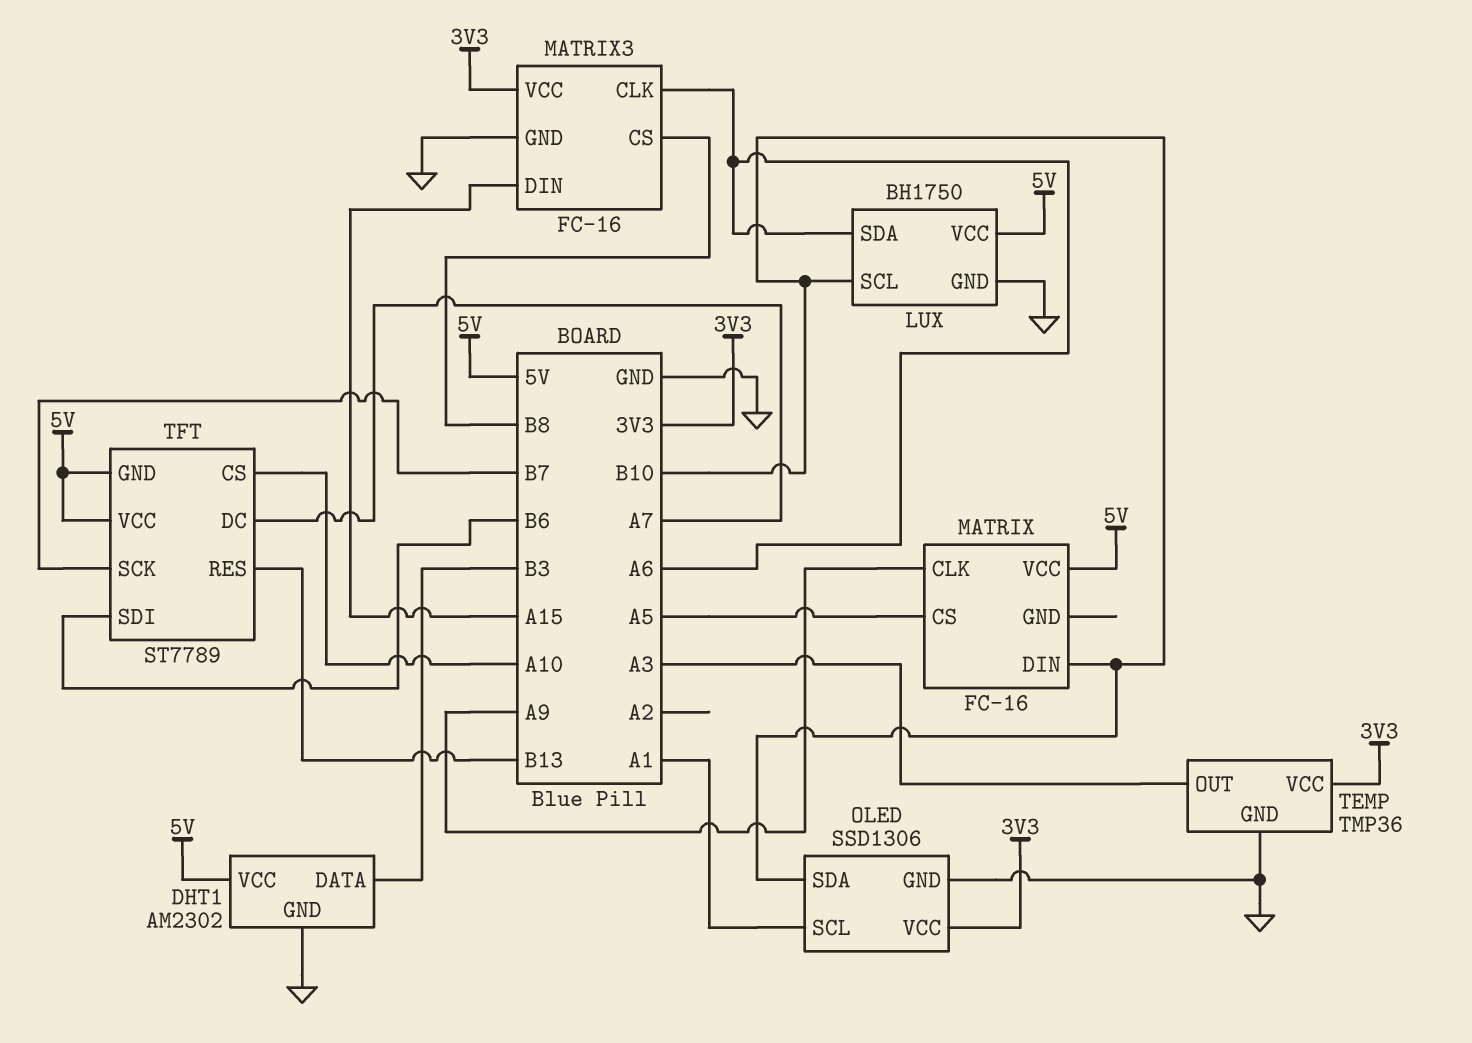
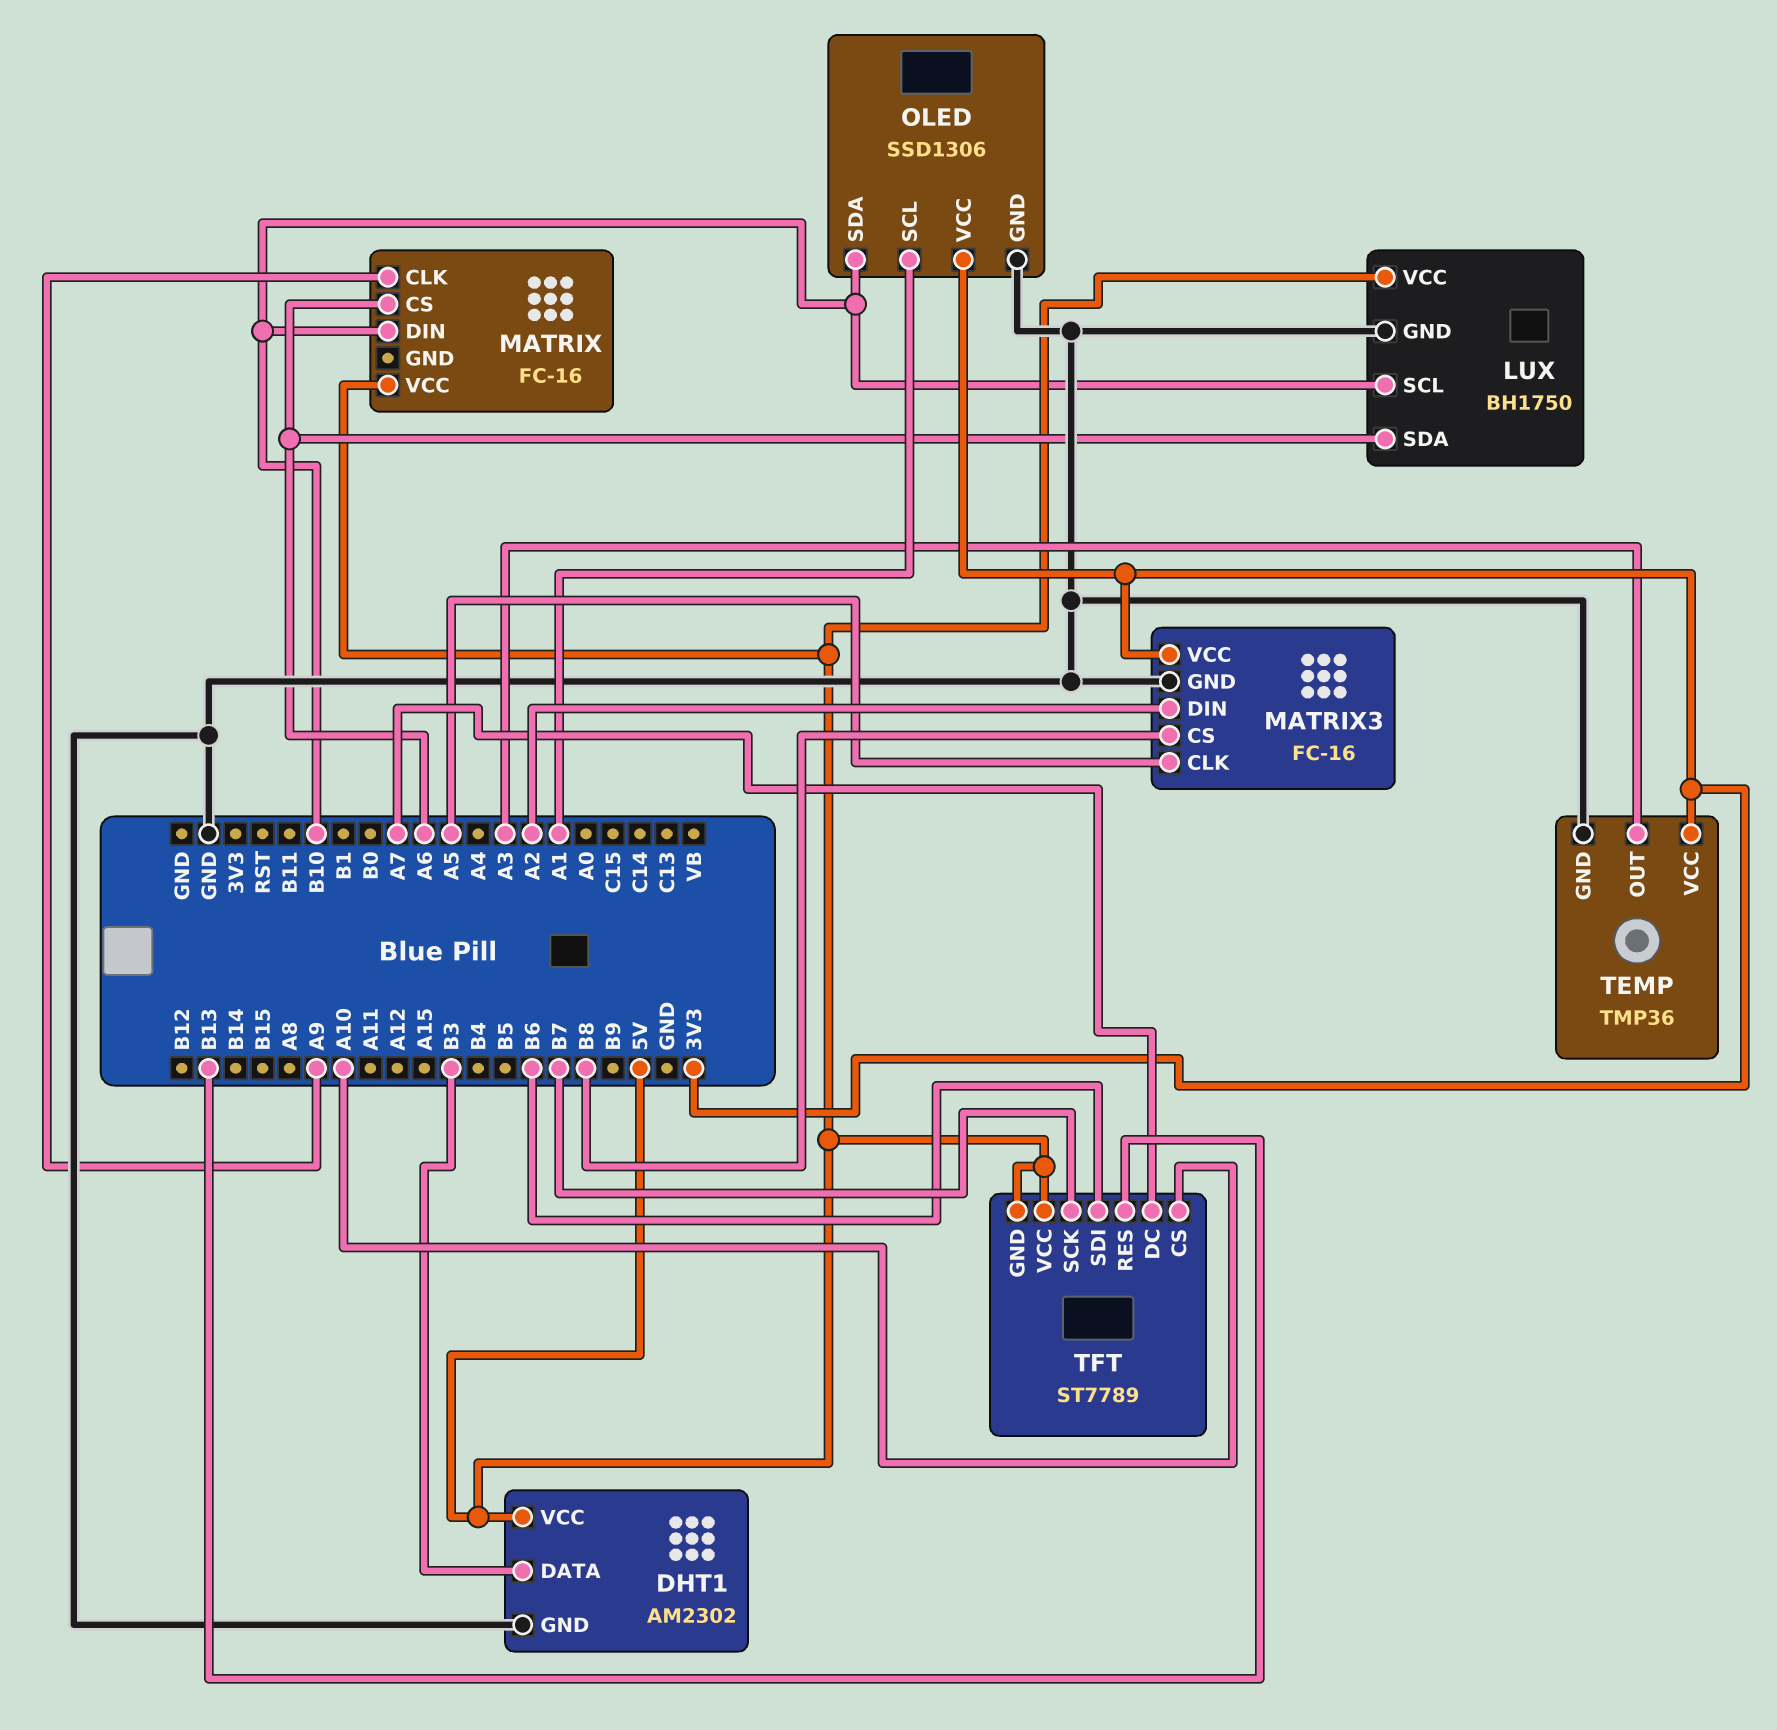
MATRIX pin CS: A5 -> A6
MATRIX3 pin CLK: A6 -> A5
MATRIX3 pin DIN: A15 -> A2

